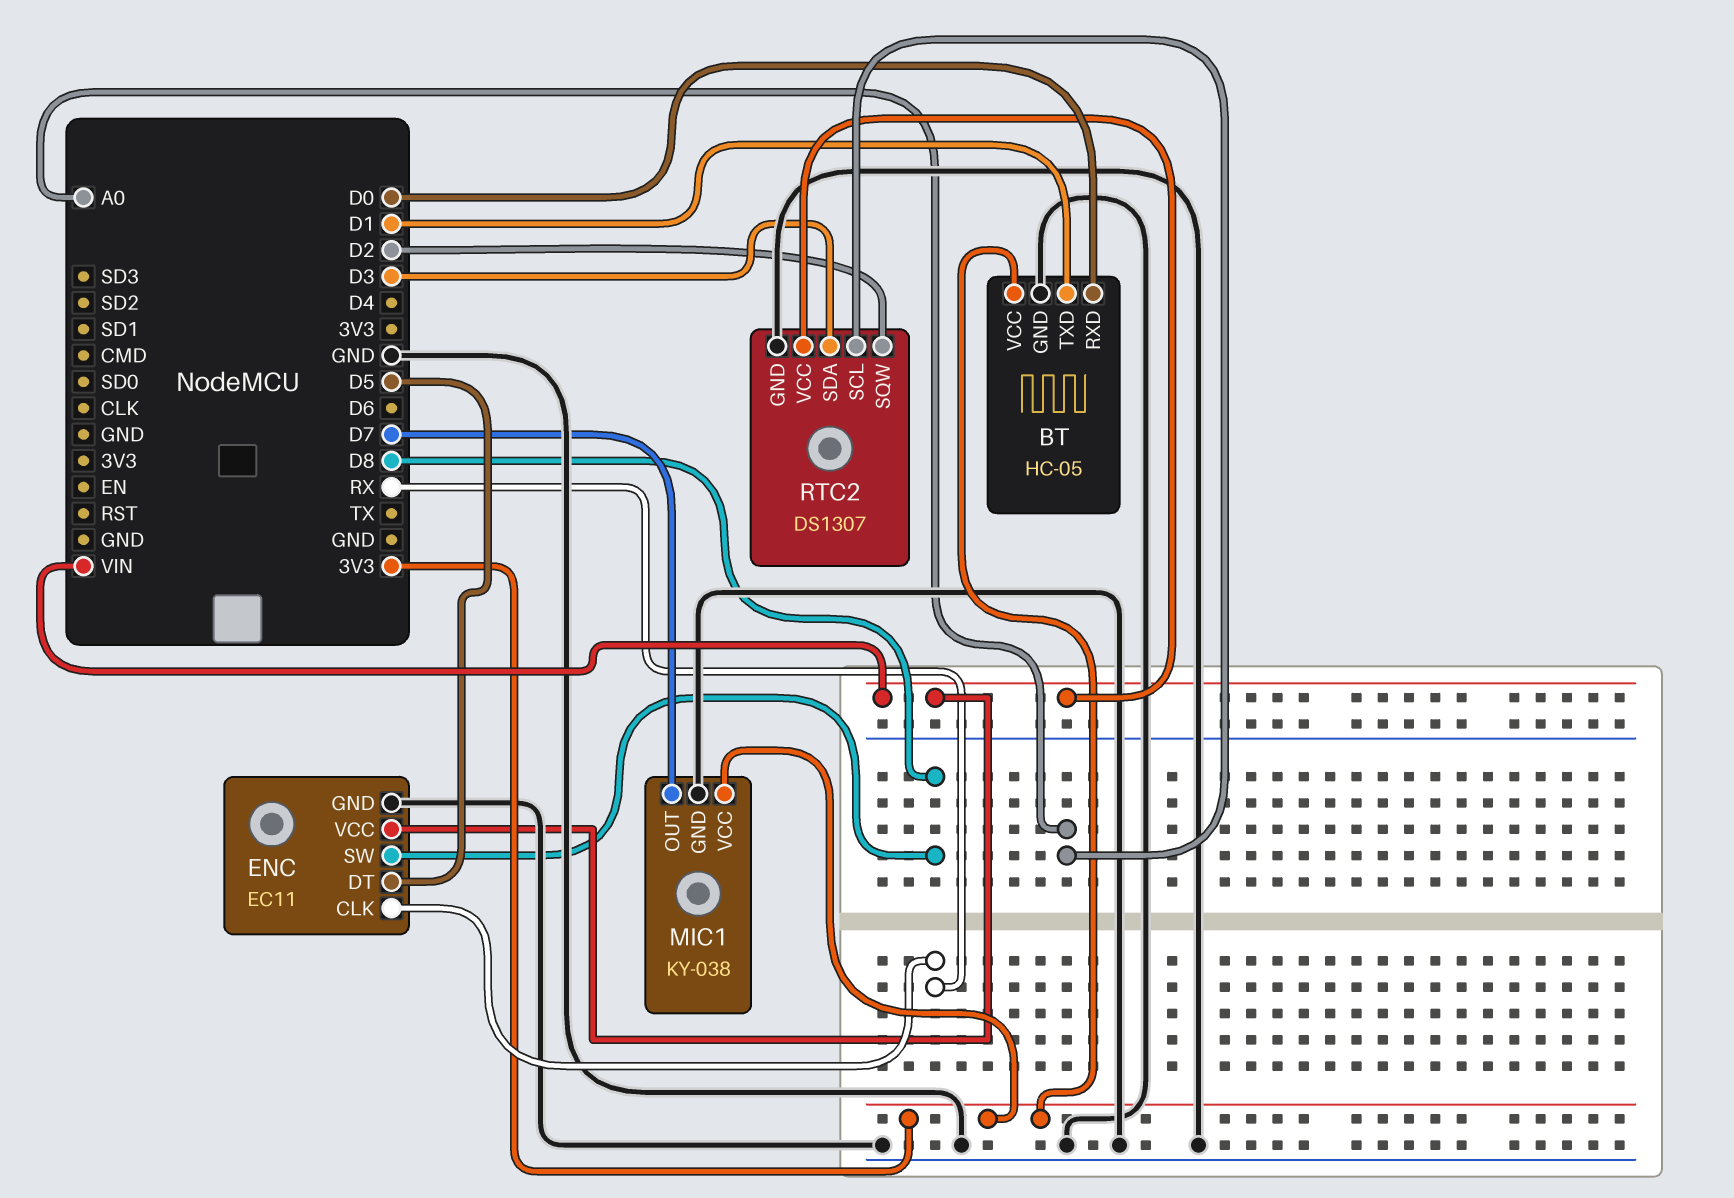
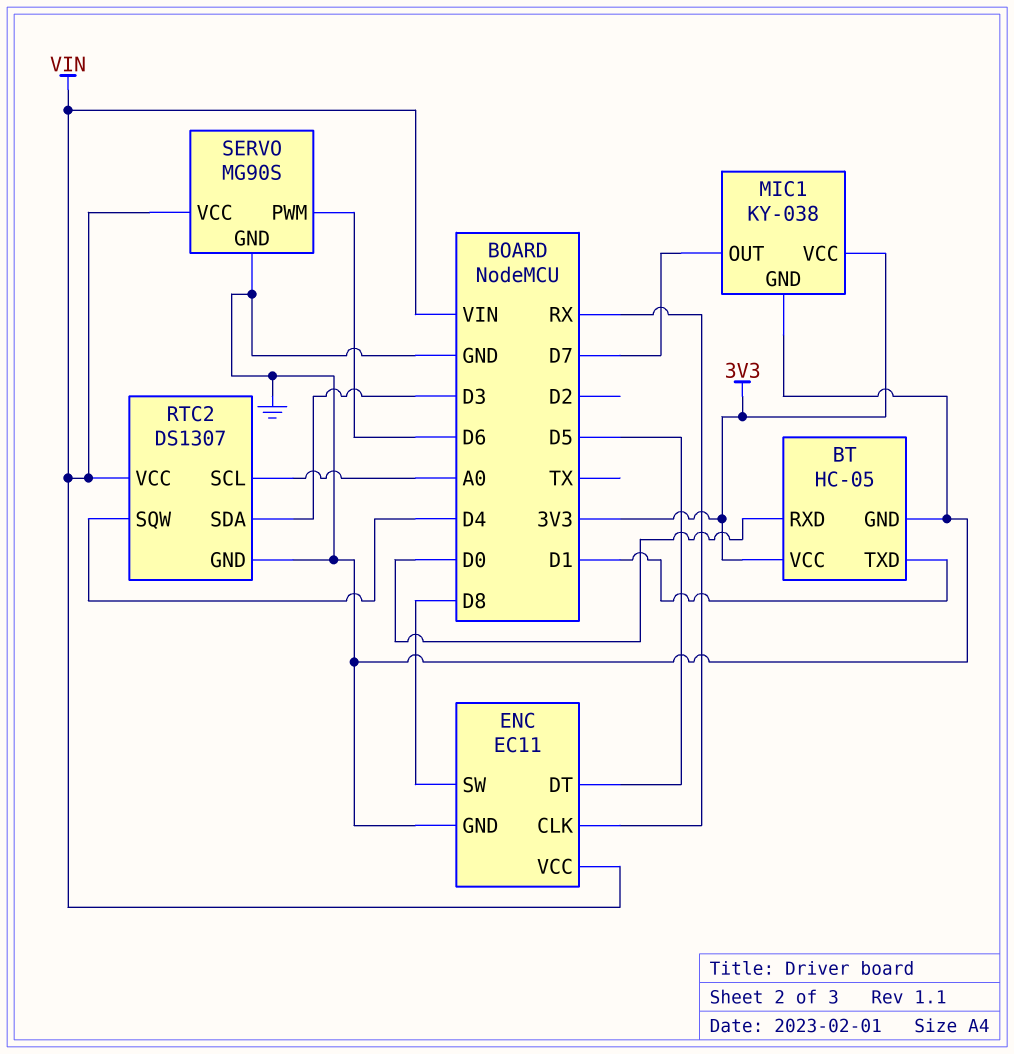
RTC2 pin SQW: D2 -> D4
SERVO: none -> MG90S
SERVO pin GND: none -> GND
SERVO pin PWM: none -> D6
SERVO pin VCC: none -> VIN

